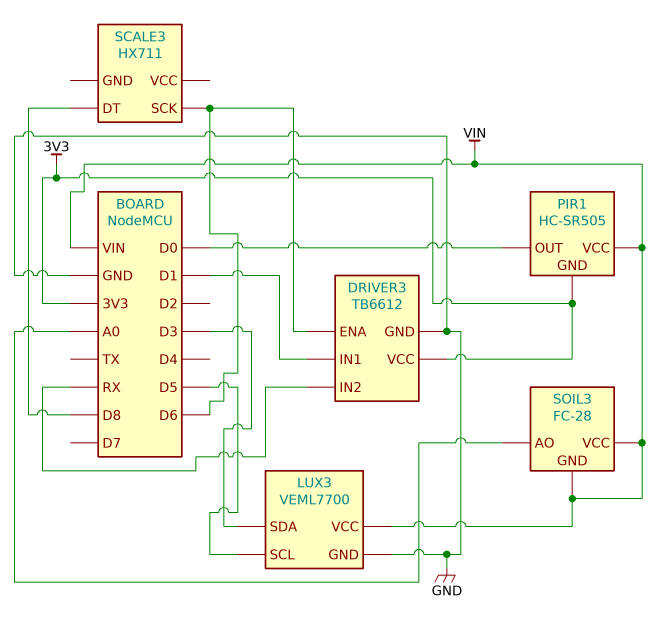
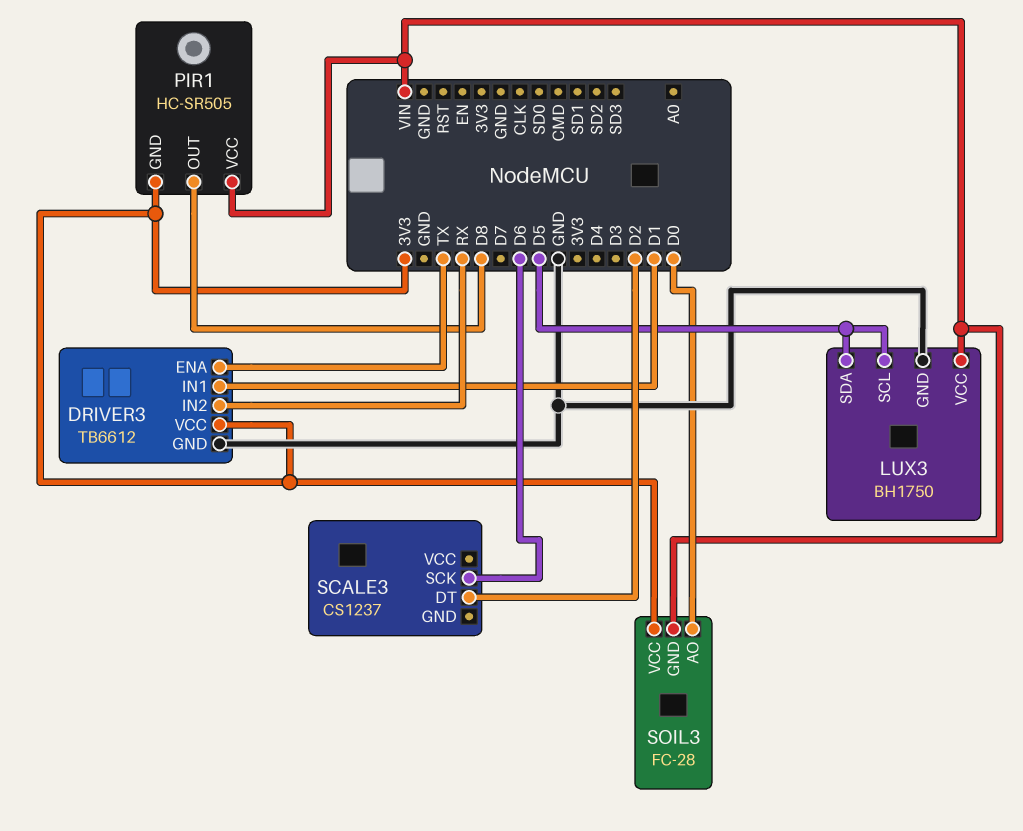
DRIVER3 pin ENA: D6 -> TX
LUX3: VEML7700 -> BH1750
LUX3 pin SDA: D3 -> D5
PIR1 pin OUT: D0 -> D8
SCALE3: HX711 -> CS1237
SCALE3 pin DT: D8 -> D2
SOIL3 pin AO: A0 -> D0
SOIL3 pin VCC: VIN -> 3V3

